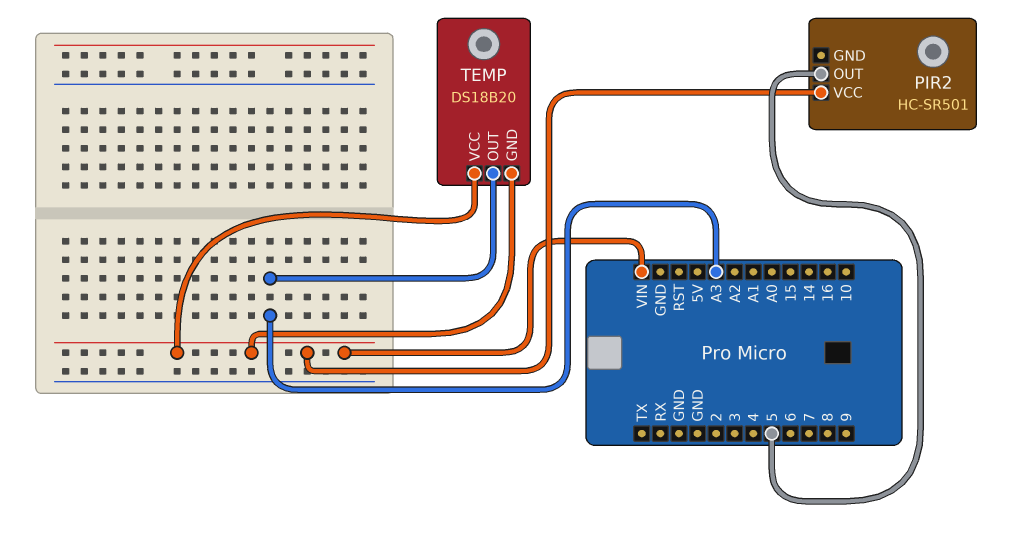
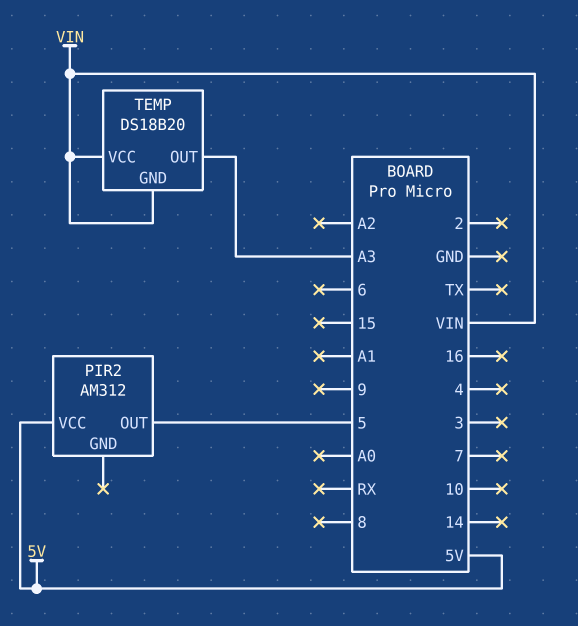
PIR2: HC-SR501 -> AM312
PIR2 pin VCC: VIN -> 5V

